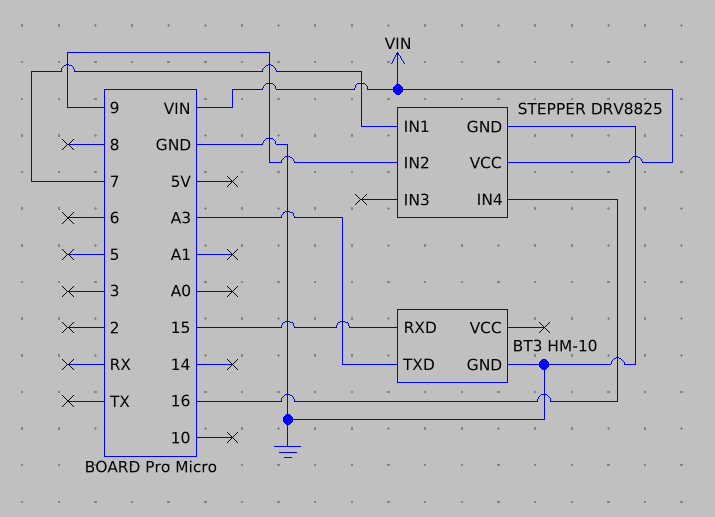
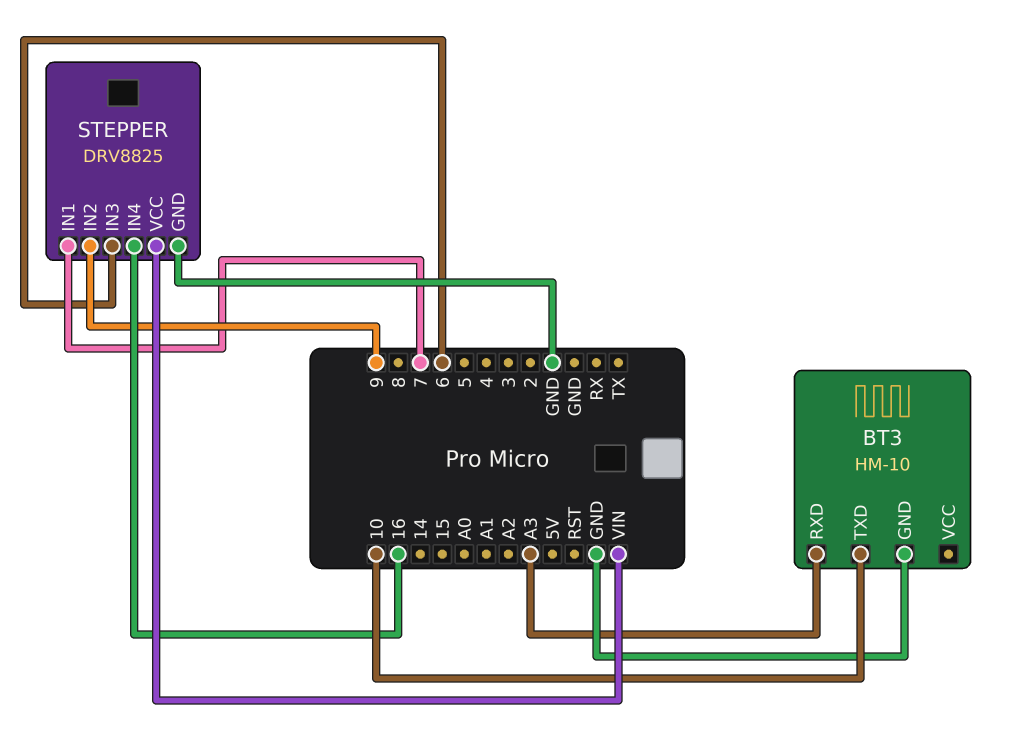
BT3 pin RXD: 15 -> A3
BT3 pin TXD: A3 -> 10
STEPPER pin IN3: none -> 6

